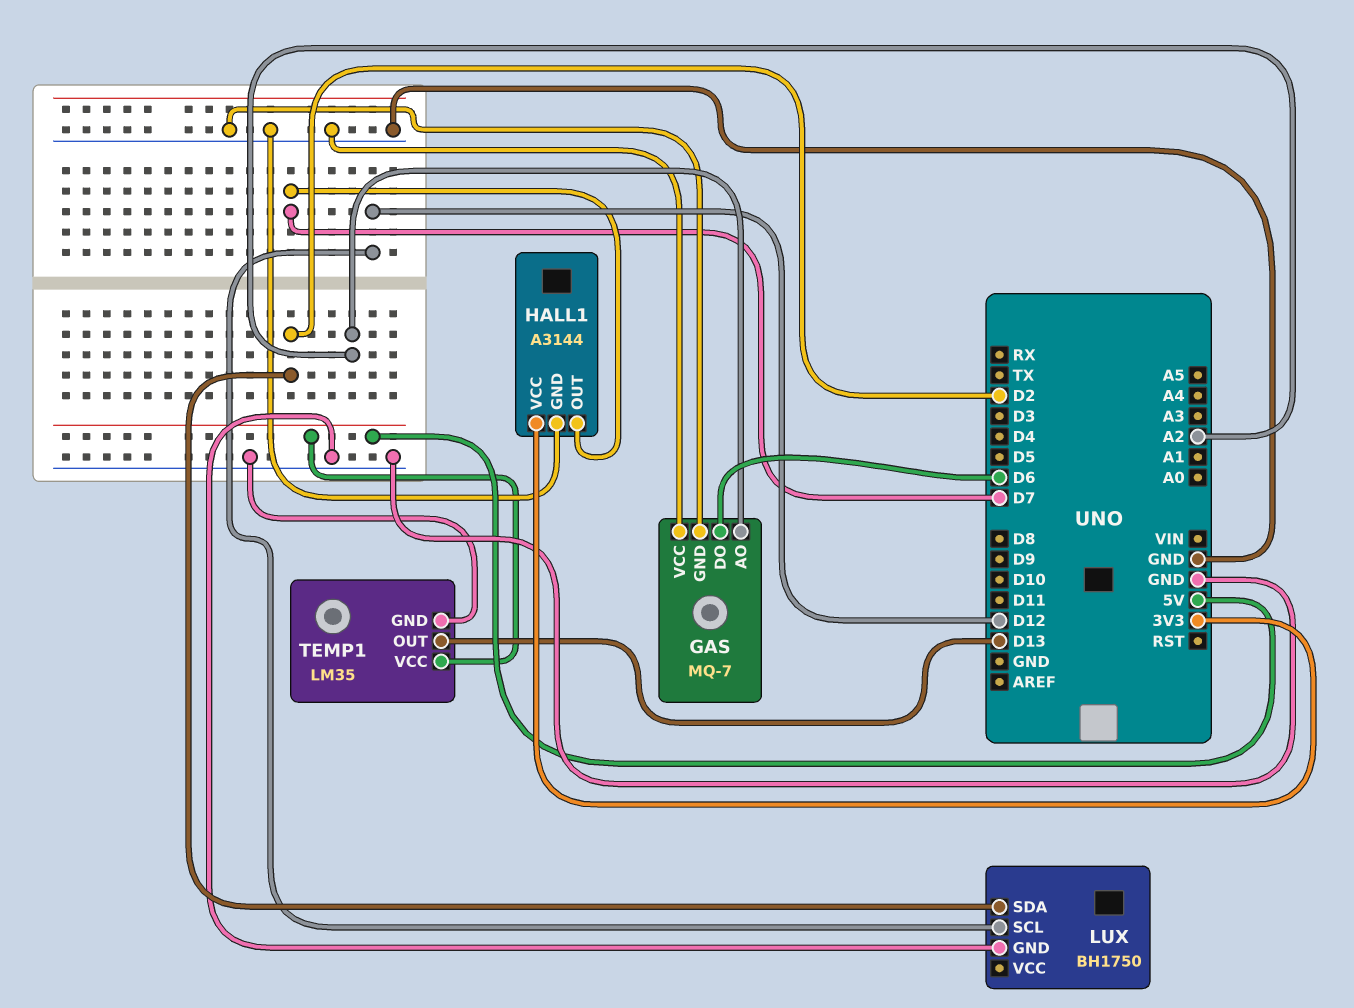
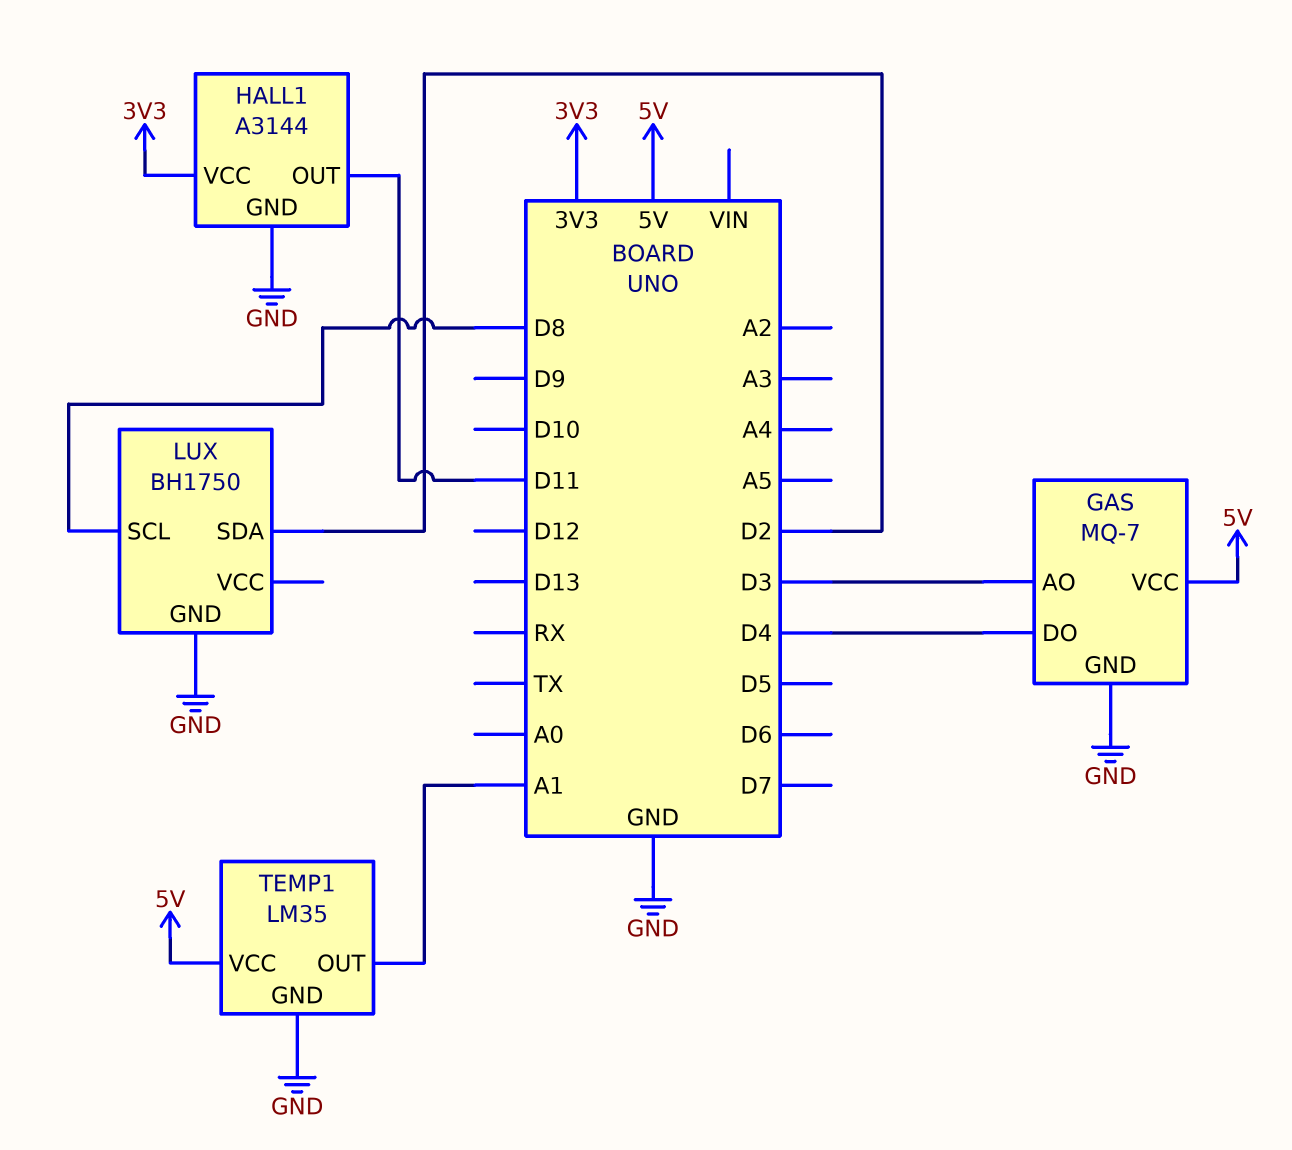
GAS pin AO: A2 -> D3
GAS pin DO: D6 -> D4
GAS pin VCC: GND -> 5V
HALL1 pin OUT: D7 -> D11
LUX pin SCL: D12 -> D8
TEMP1 pin OUT: D13 -> A1

